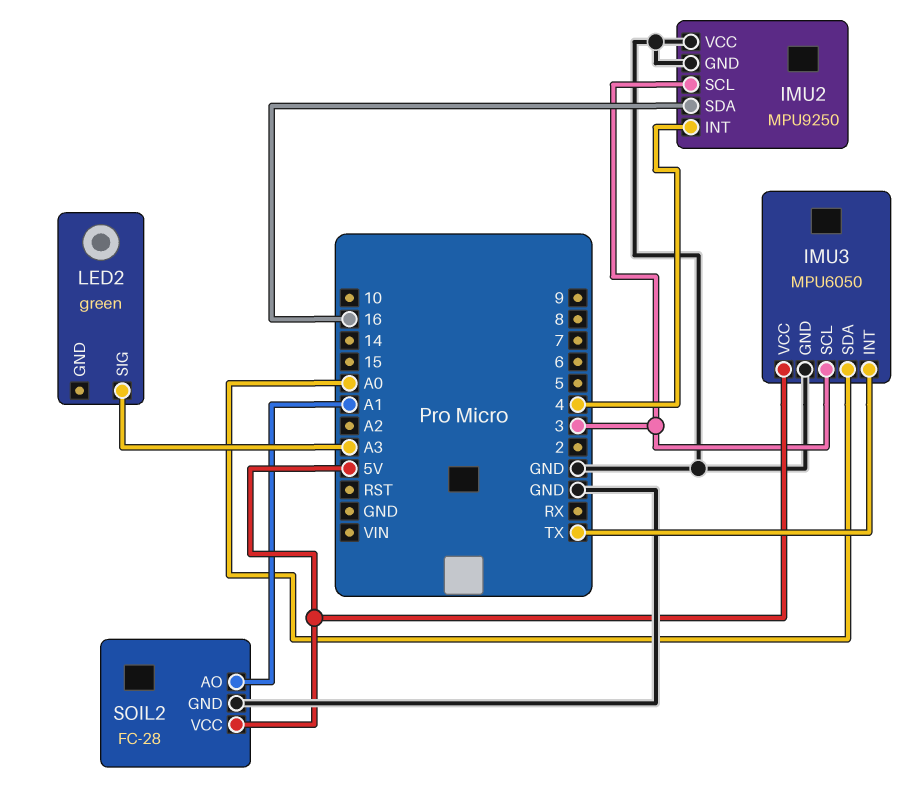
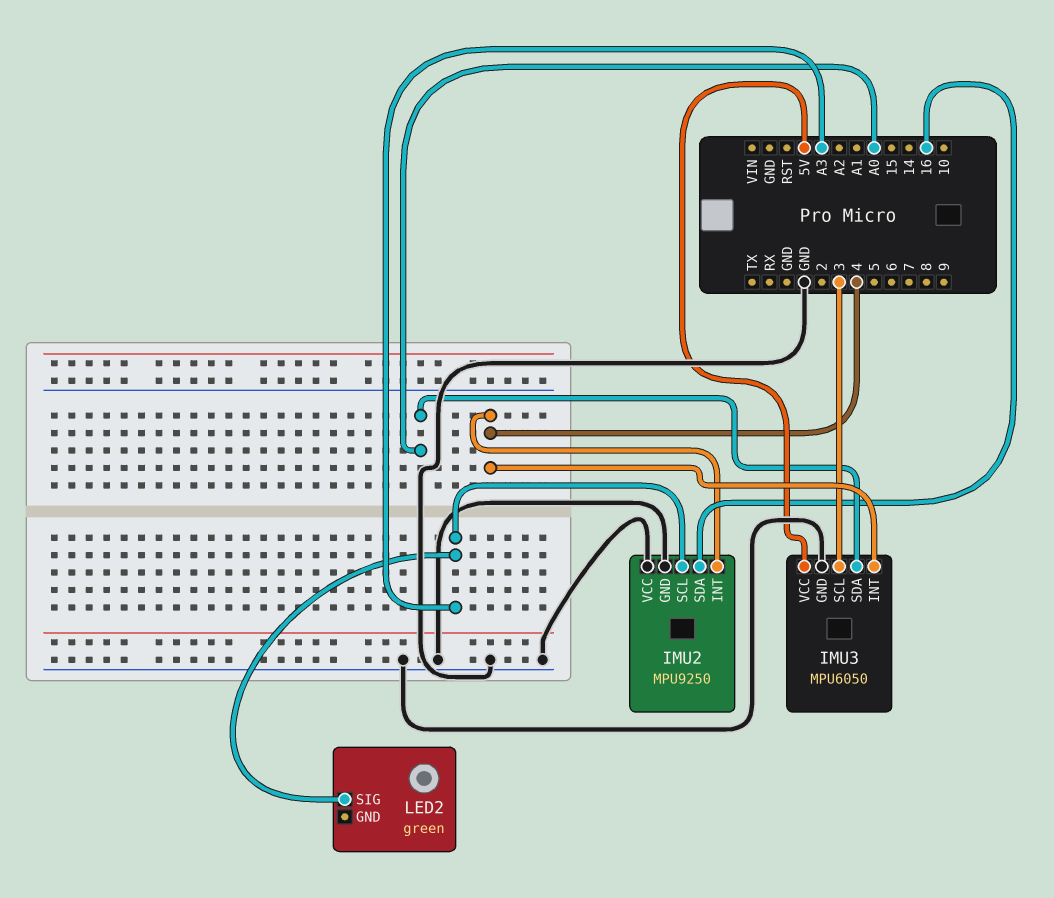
IMU2 pin SCL: 3 -> A3
IMU3 pin INT: TX -> 4
SOIL2: FC-28 -> none
SOIL2 pin AO: A1 -> none
SOIL2 pin GND: GND -> none
SOIL2 pin VCC: 5V -> none

